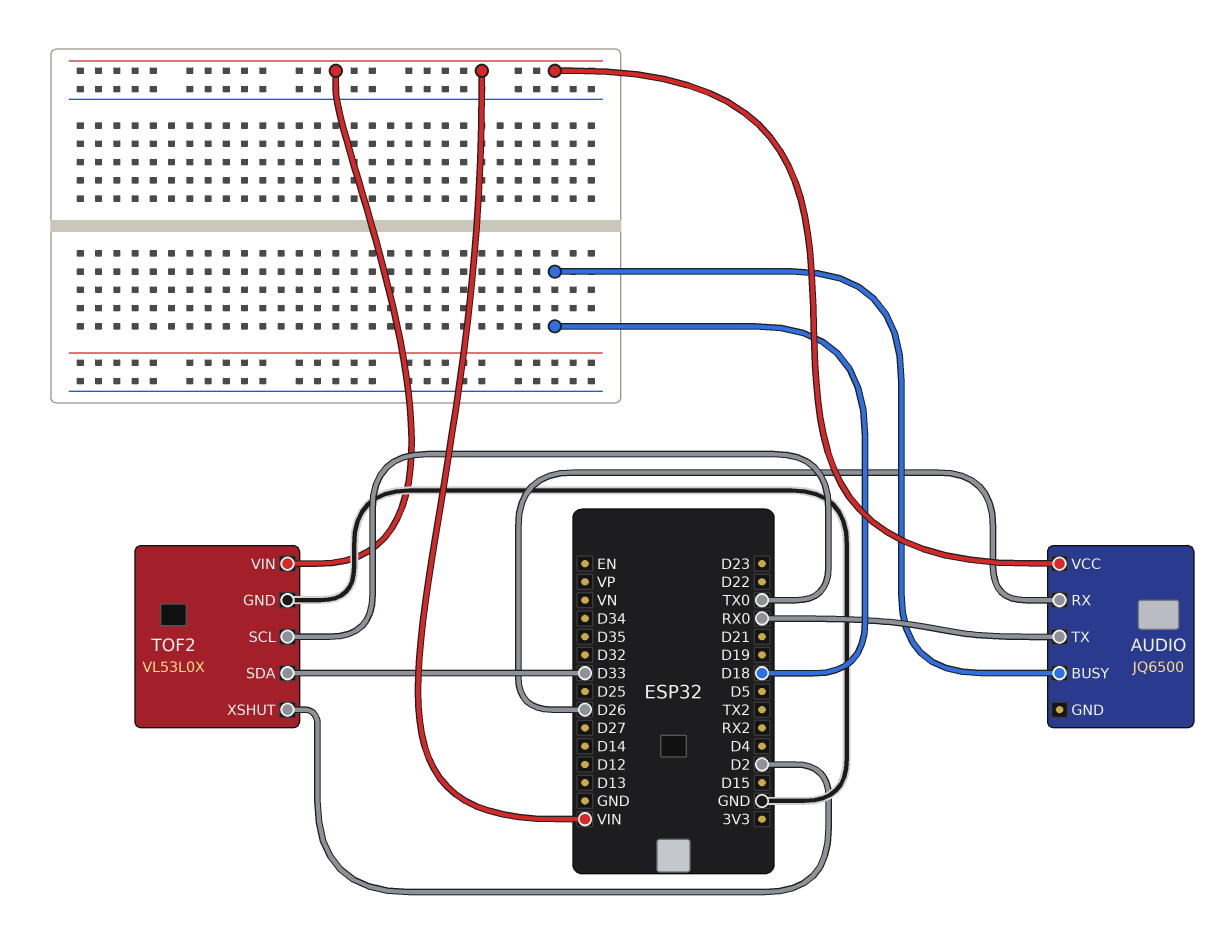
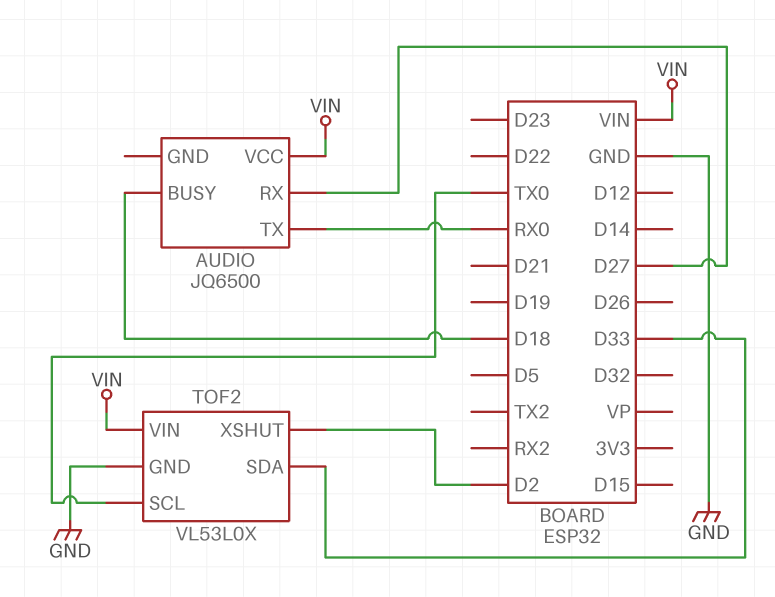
AUDIO pin RX: D26 -> D27

